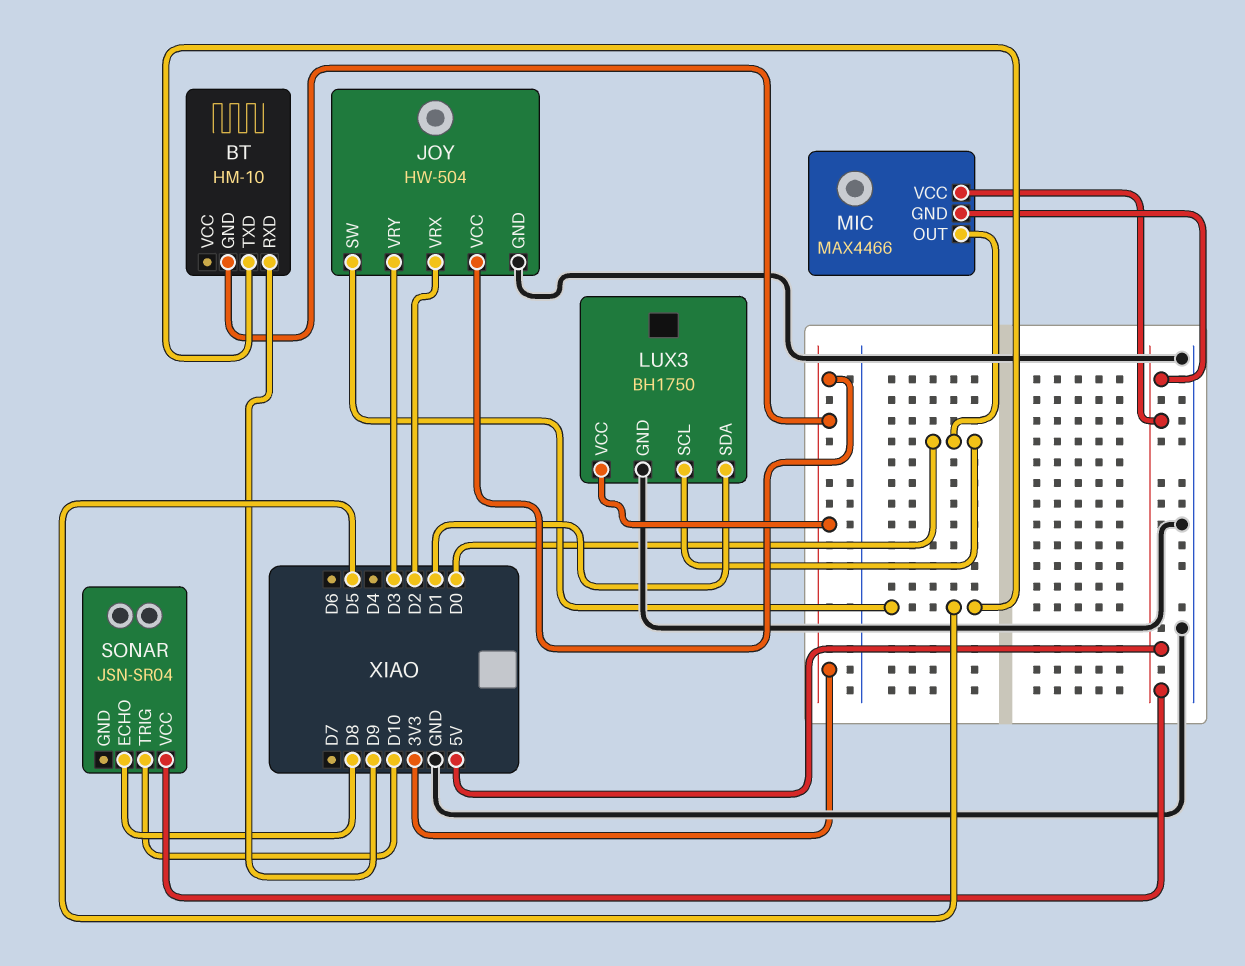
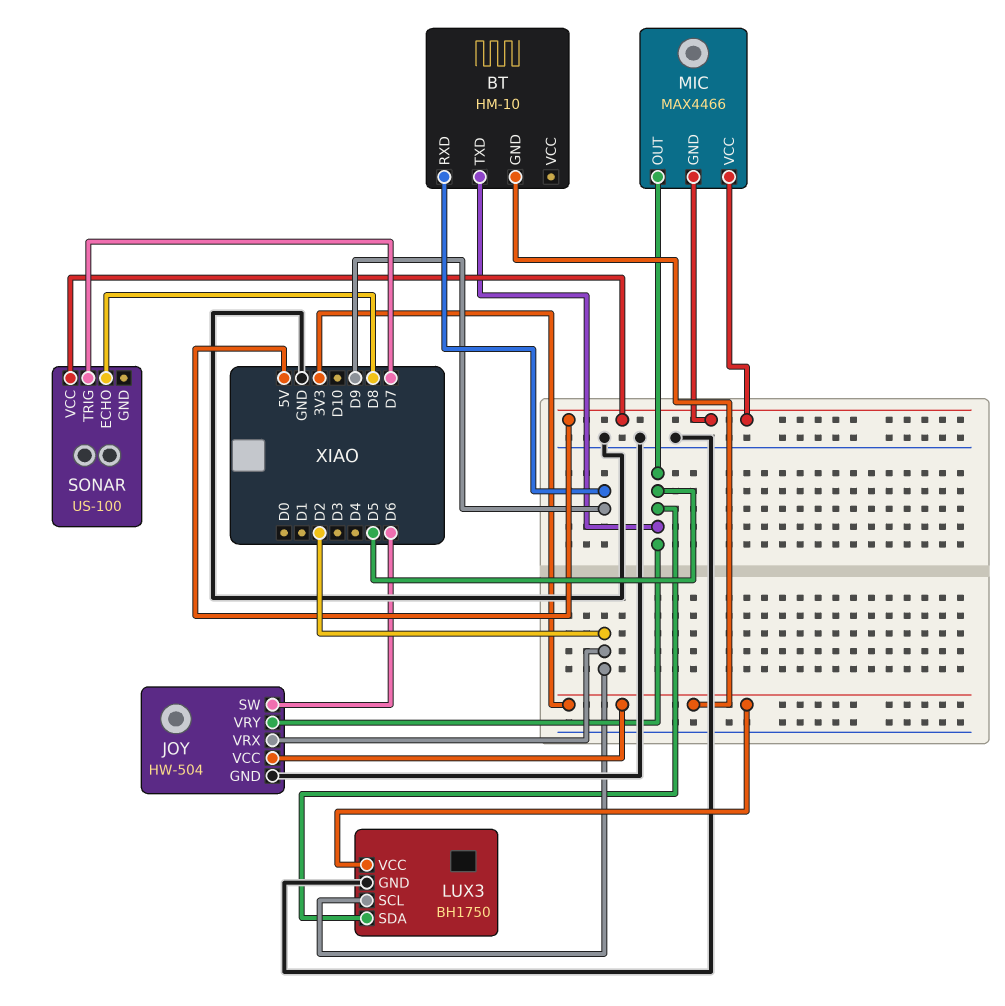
JOY pin SW: D5 -> D6
JOY pin VRY: D3 -> D5
LUX3 pin SCL: D0 -> D2
LUX3 pin SDA: D1 -> D5
MIC pin OUT: D0 -> D5
SONAR: JSN-SR04 -> US-100
SONAR pin TRIG: D10 -> D7

